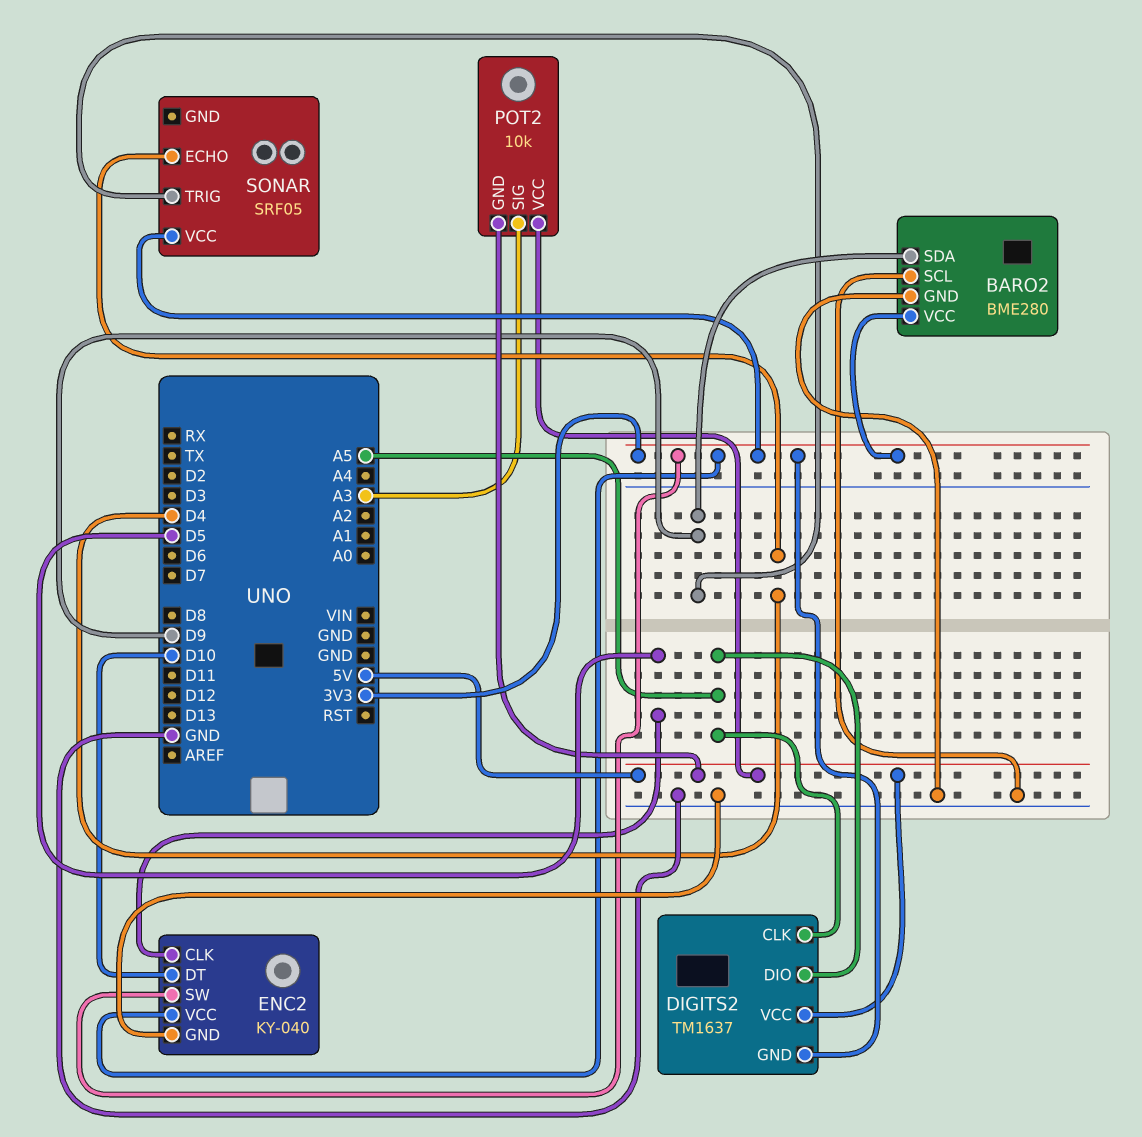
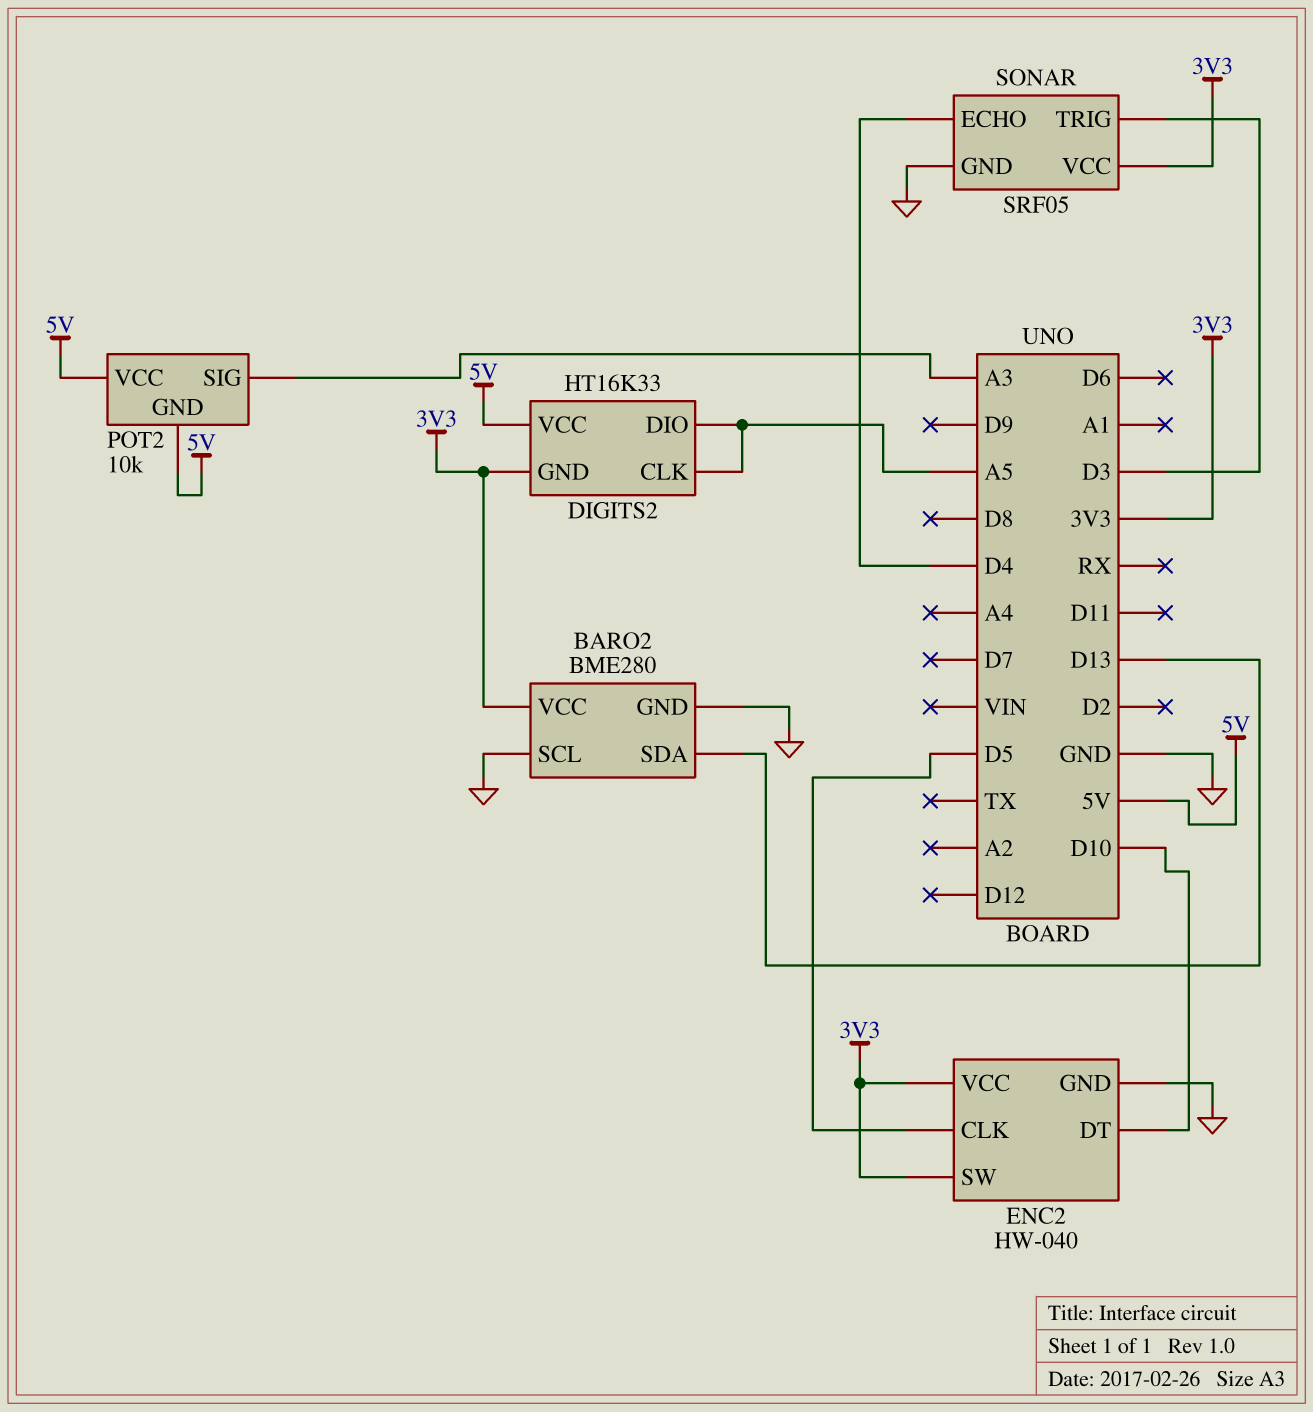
BARO2 pin SDA: D9 -> D13
DIGITS2: TM1637 -> HT16K33
ENC2: KY-040 -> HW-040
SONAR pin GND: none -> GND
SONAR pin TRIG: D9 -> D3

